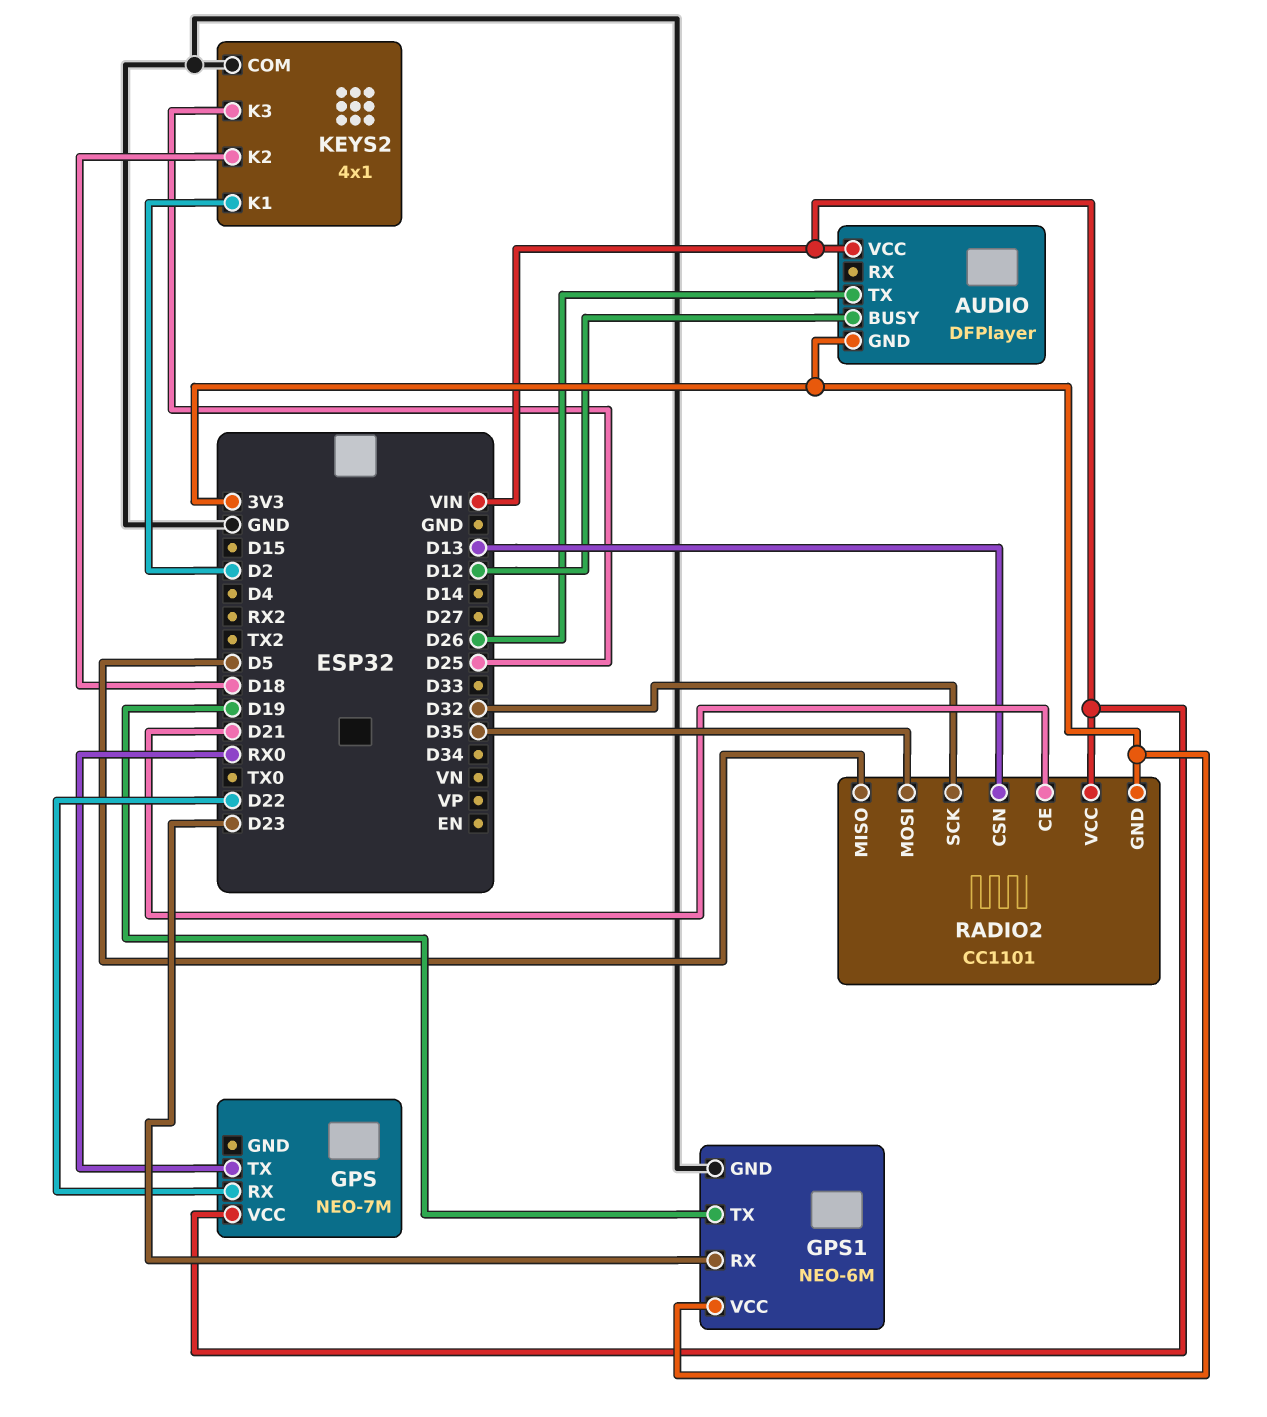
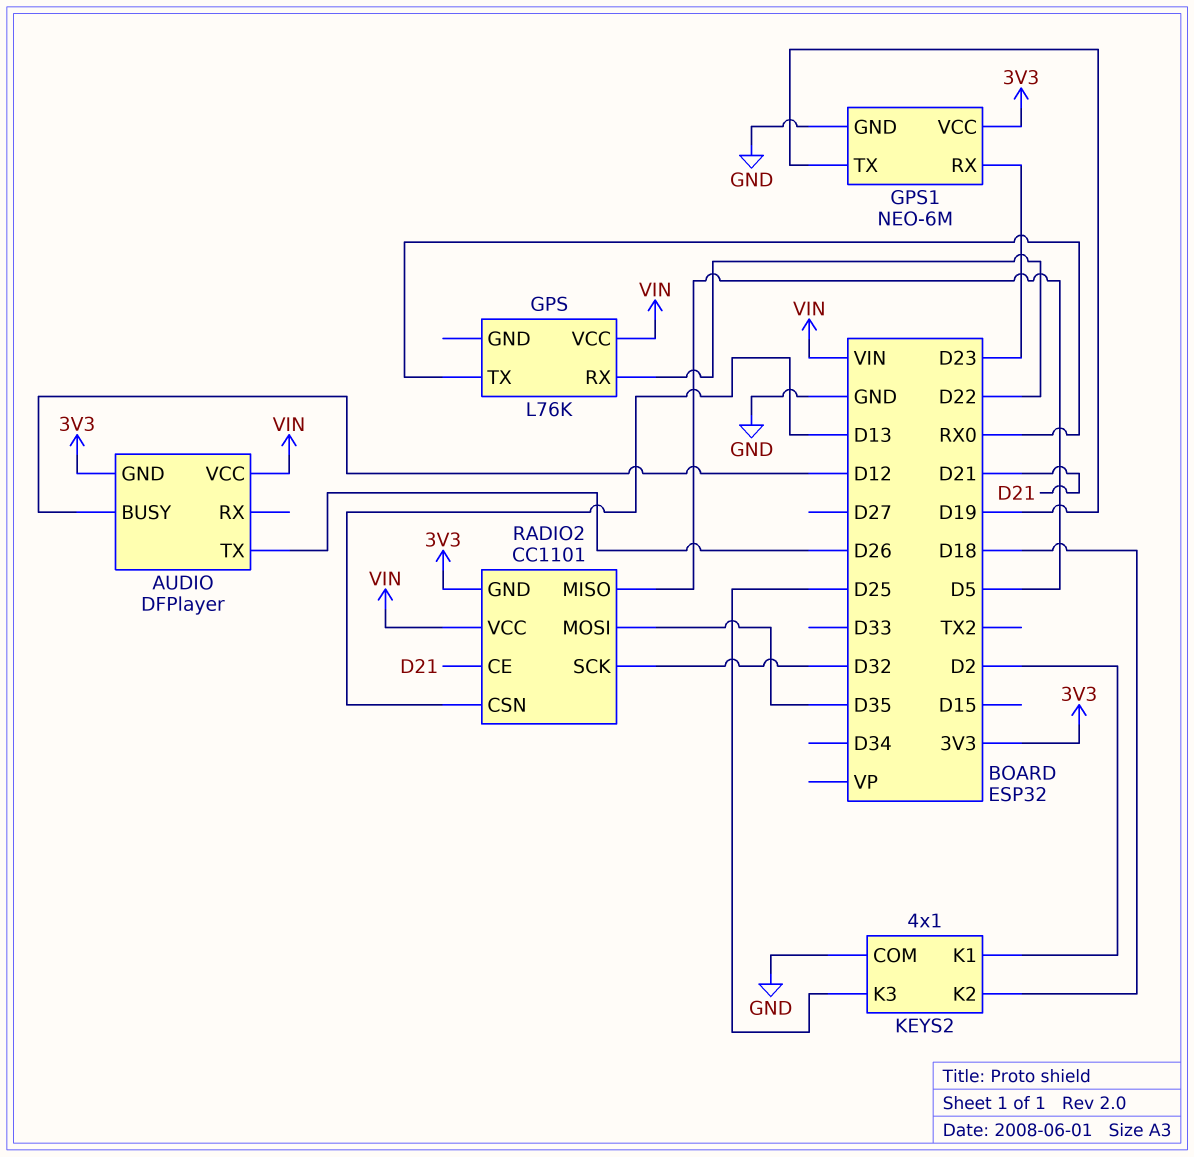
GPS: NEO-7M -> L76K

